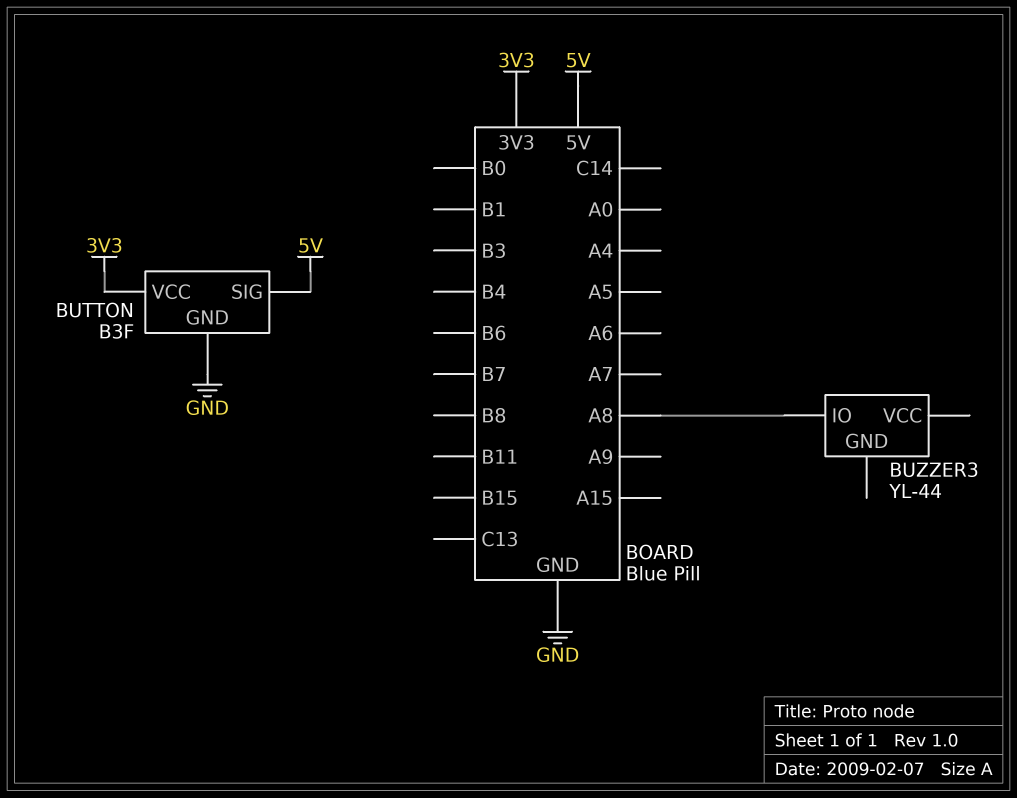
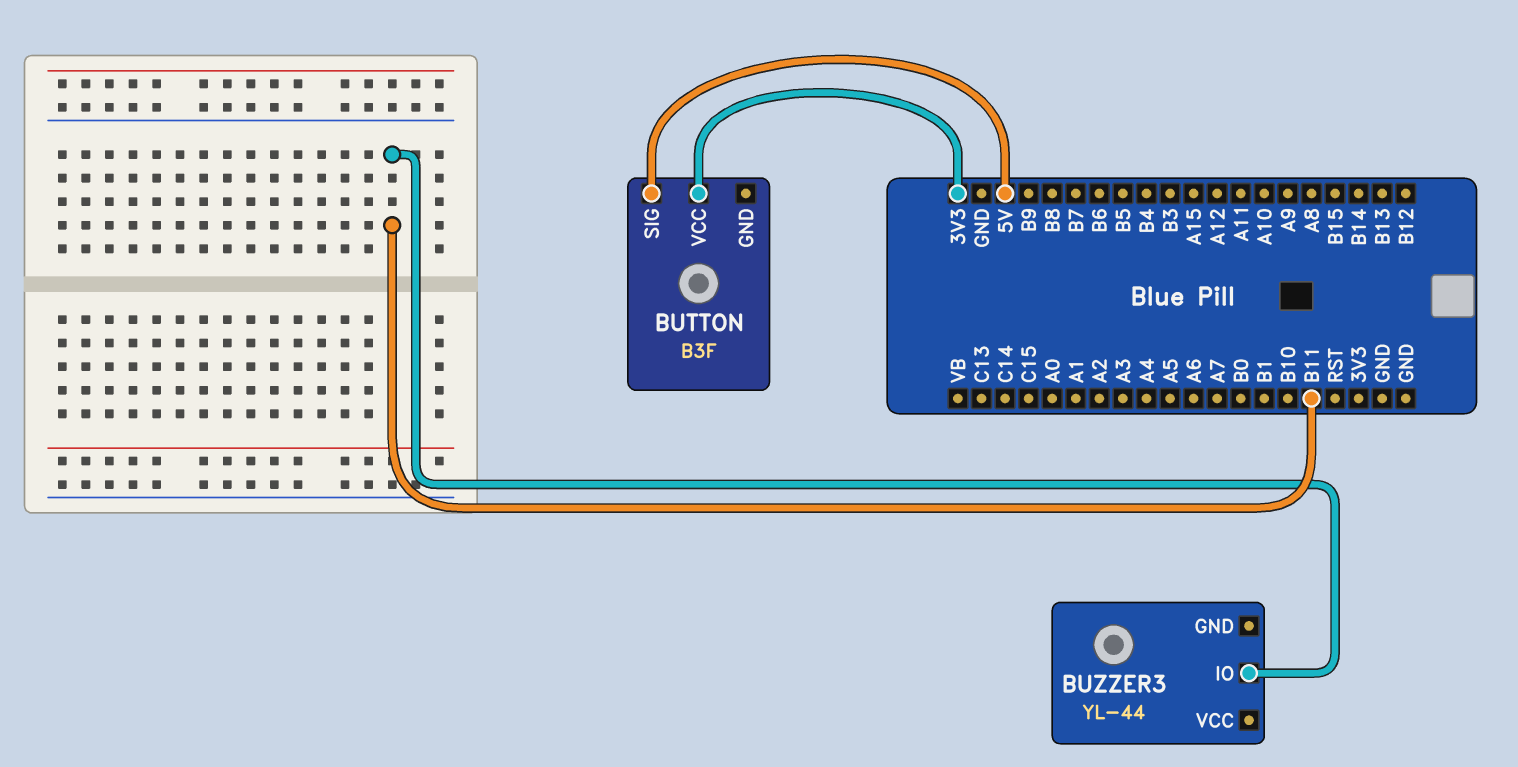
BUTTON pin GND: GND -> none
BUZZER3 pin IO: A8 -> B11

